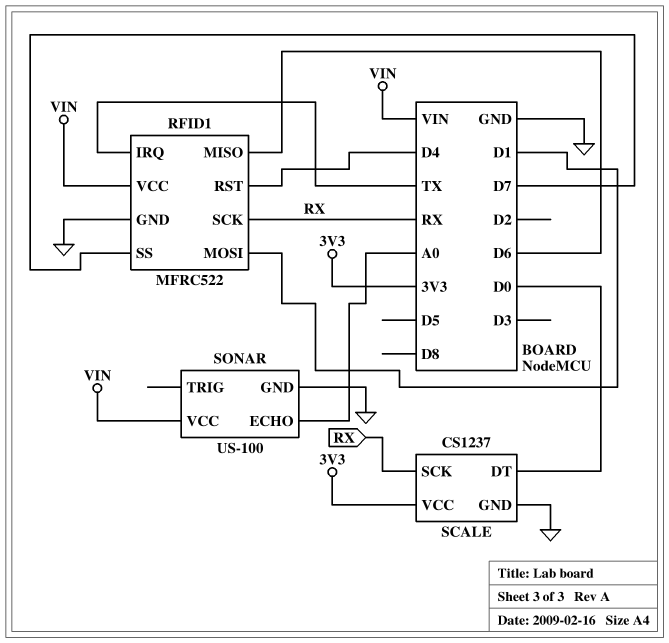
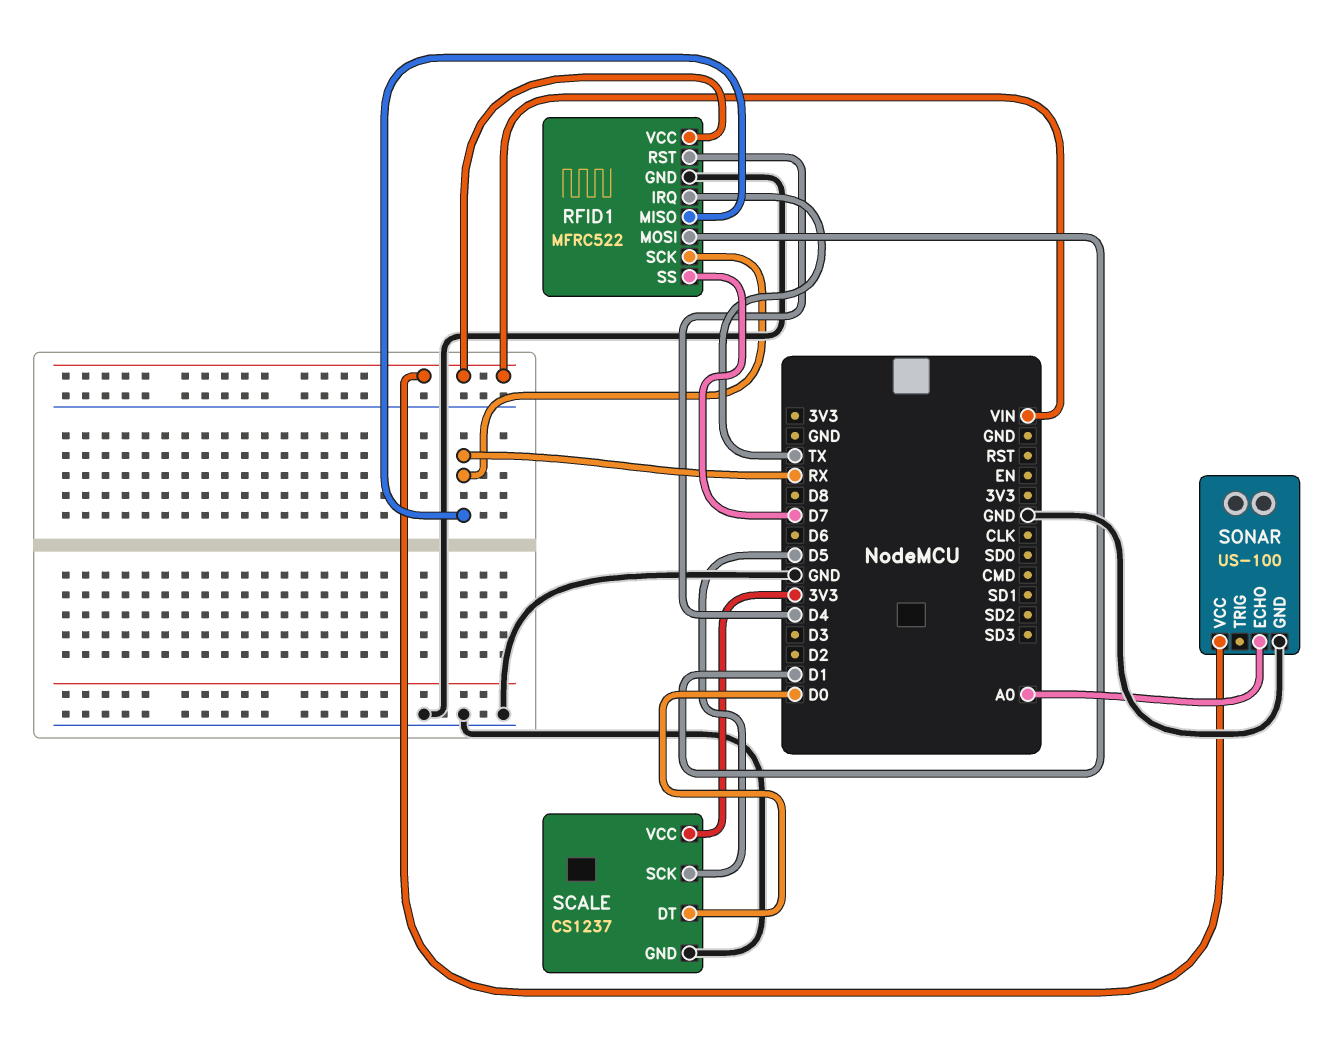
RFID1 pin MISO: D6 -> RX
SCALE pin SCK: RX -> D5

